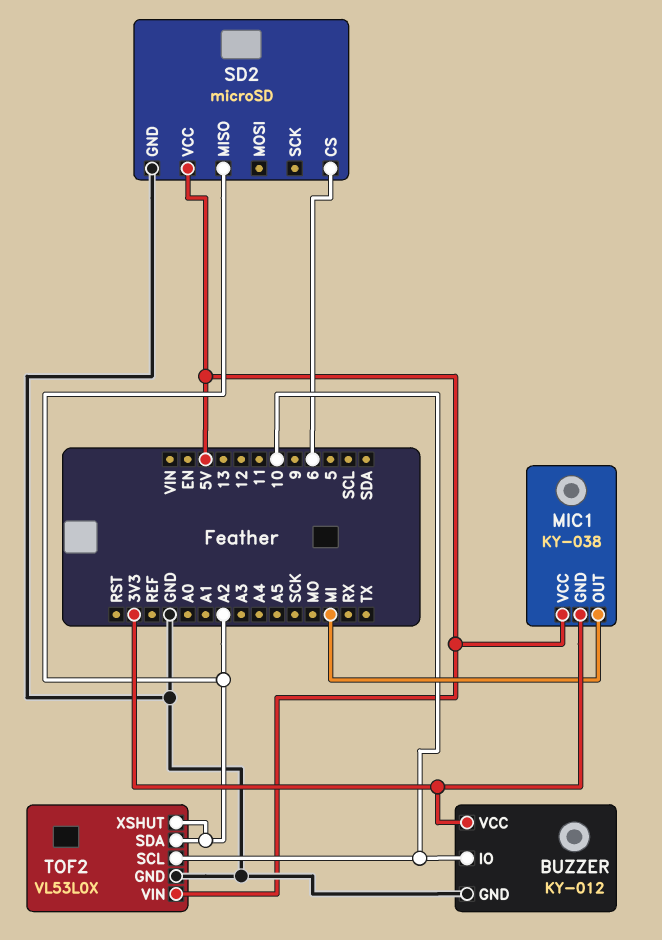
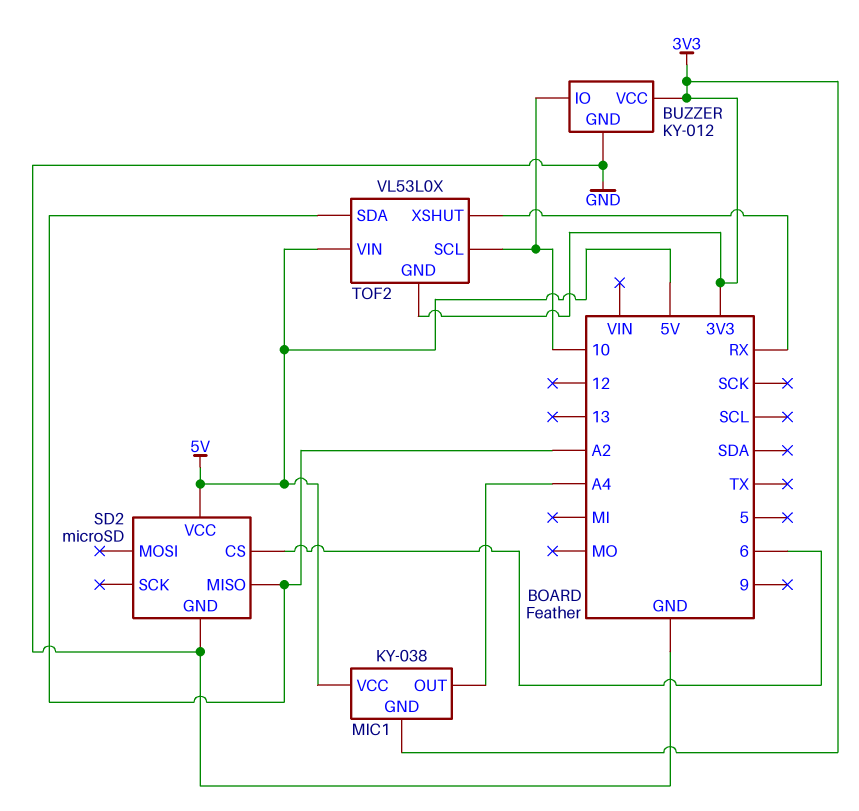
MIC1 pin OUT: MI -> A4
TOF2 pin GND: GND -> 3V3
TOF2 pin XSHUT: A2 -> RX

